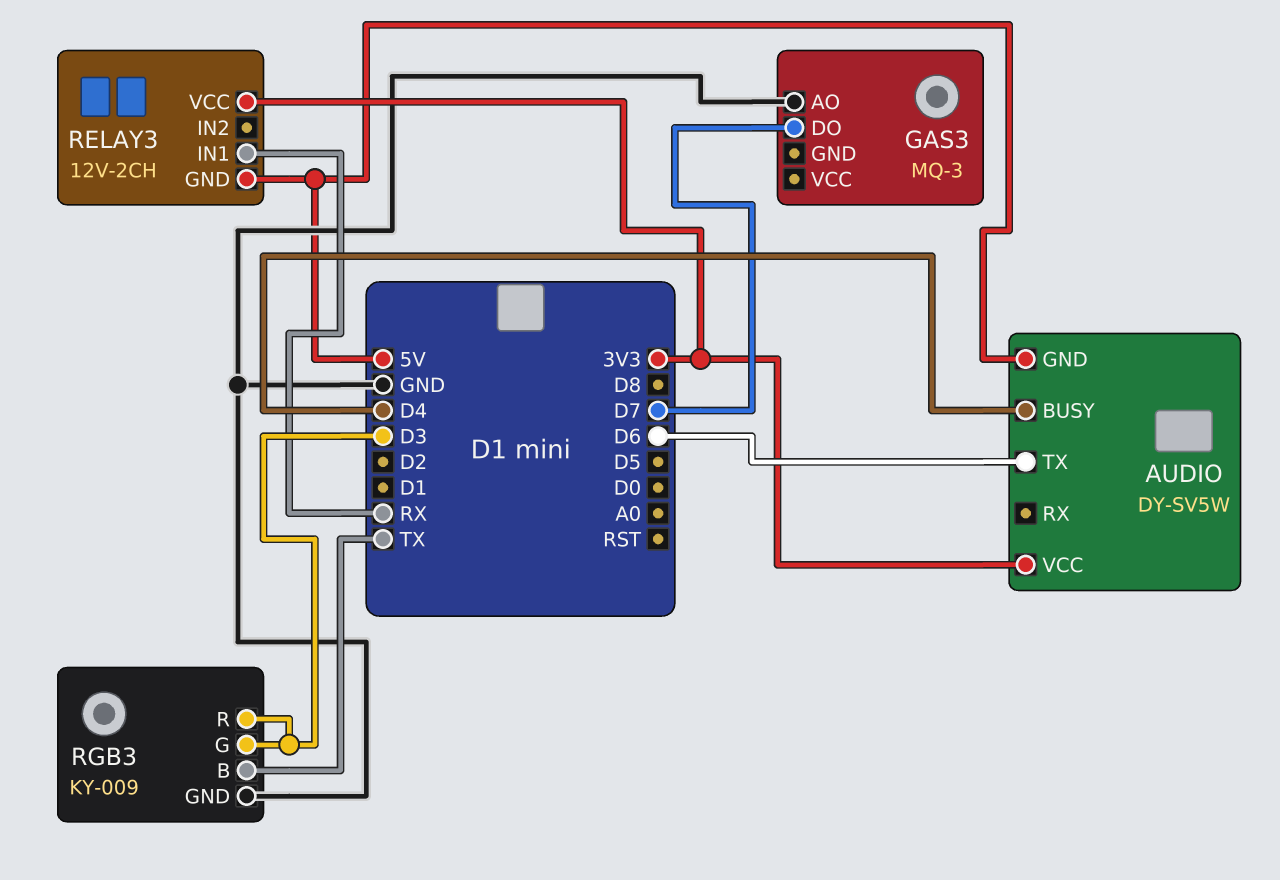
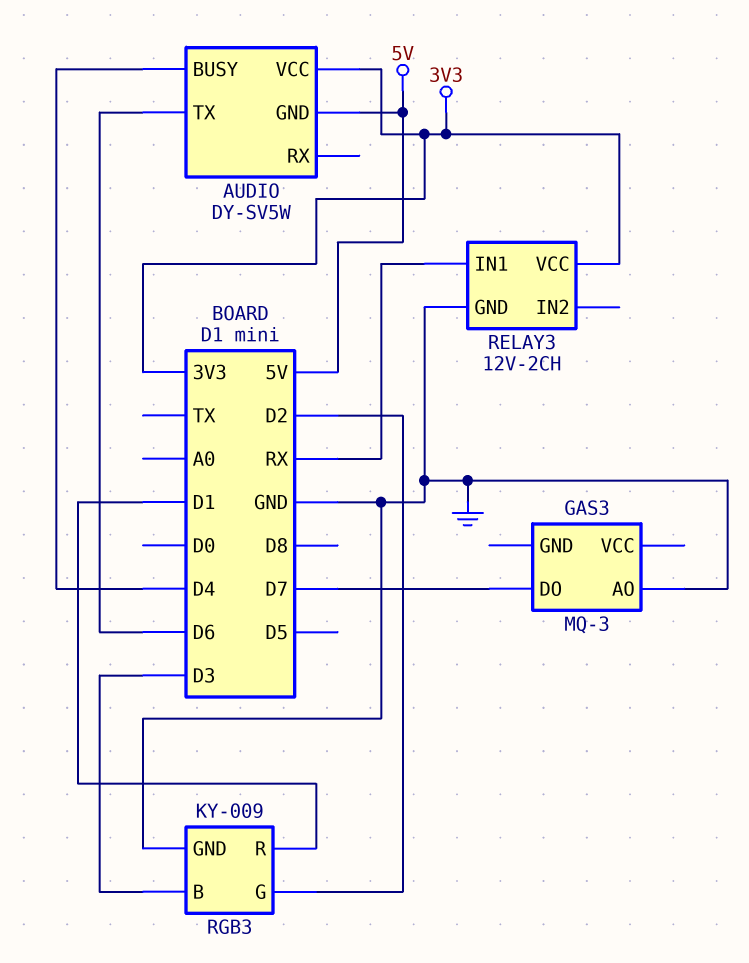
RELAY3 pin GND: 5V -> GND
RGB3 pin B: TX -> D3
RGB3 pin G: D3 -> D2
RGB3 pin R: D3 -> D1

